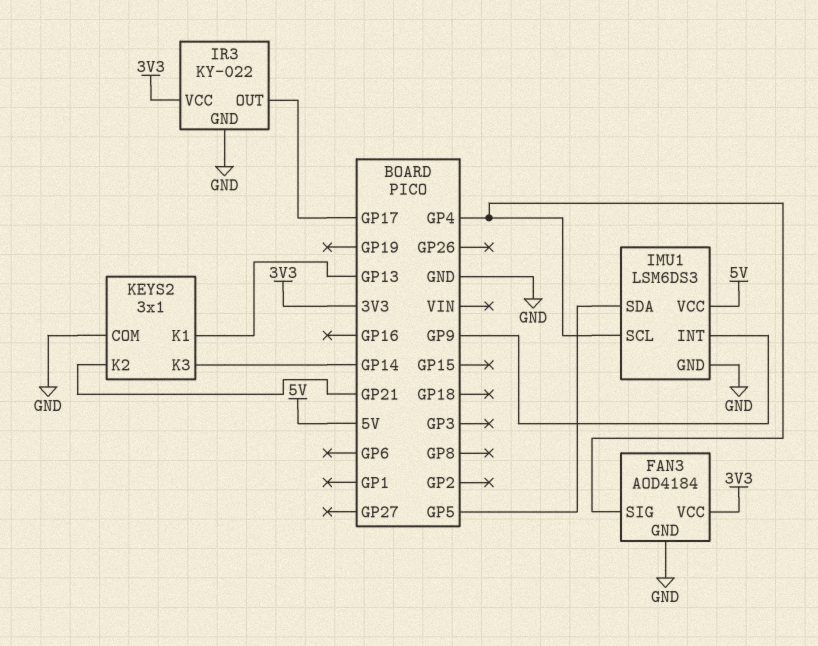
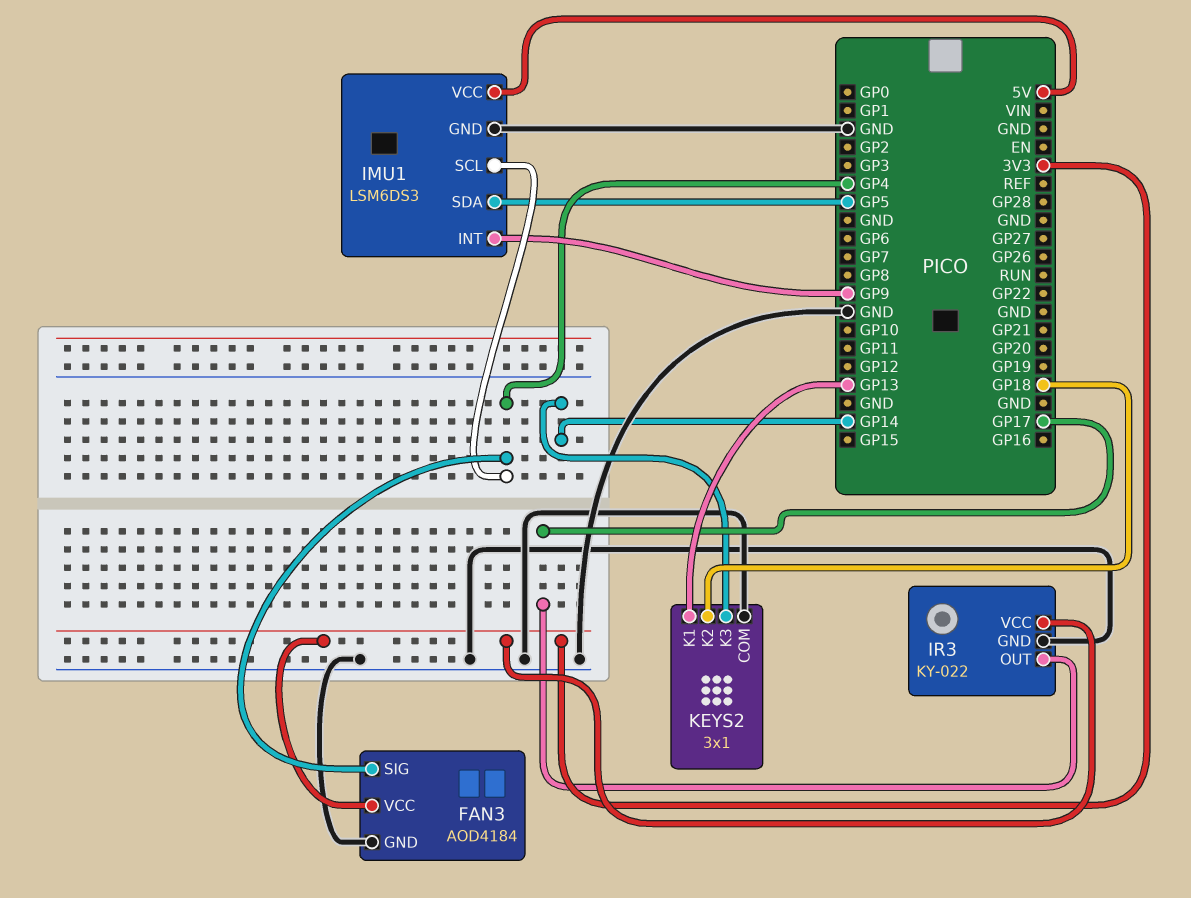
KEYS2 pin K2: GP21 -> GP18

